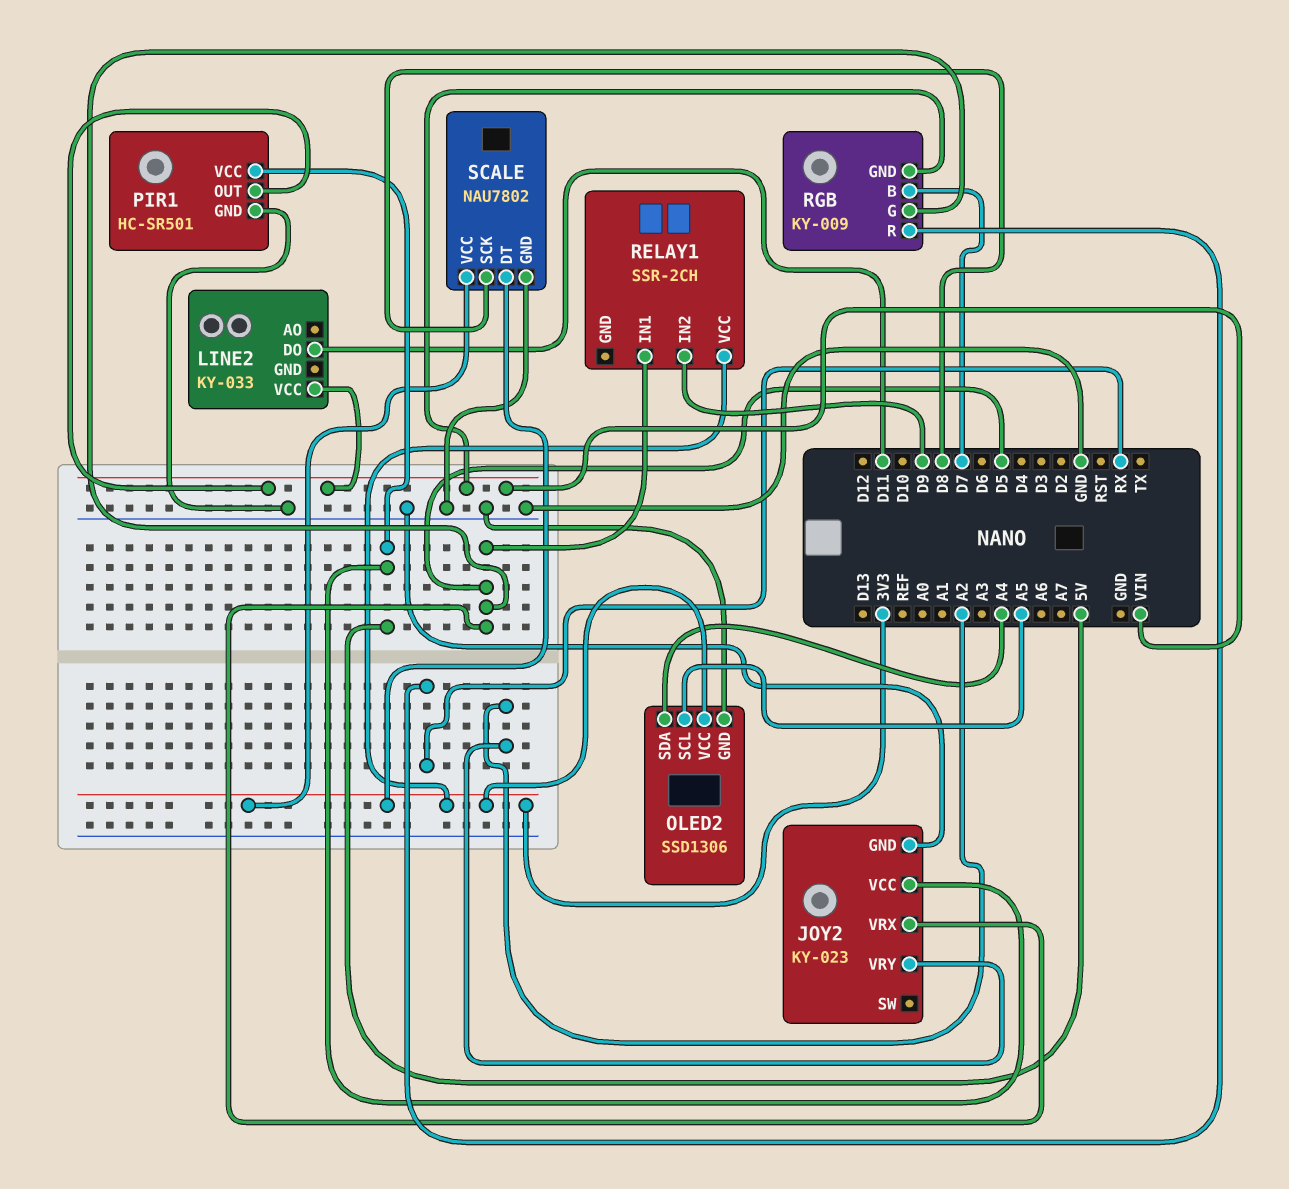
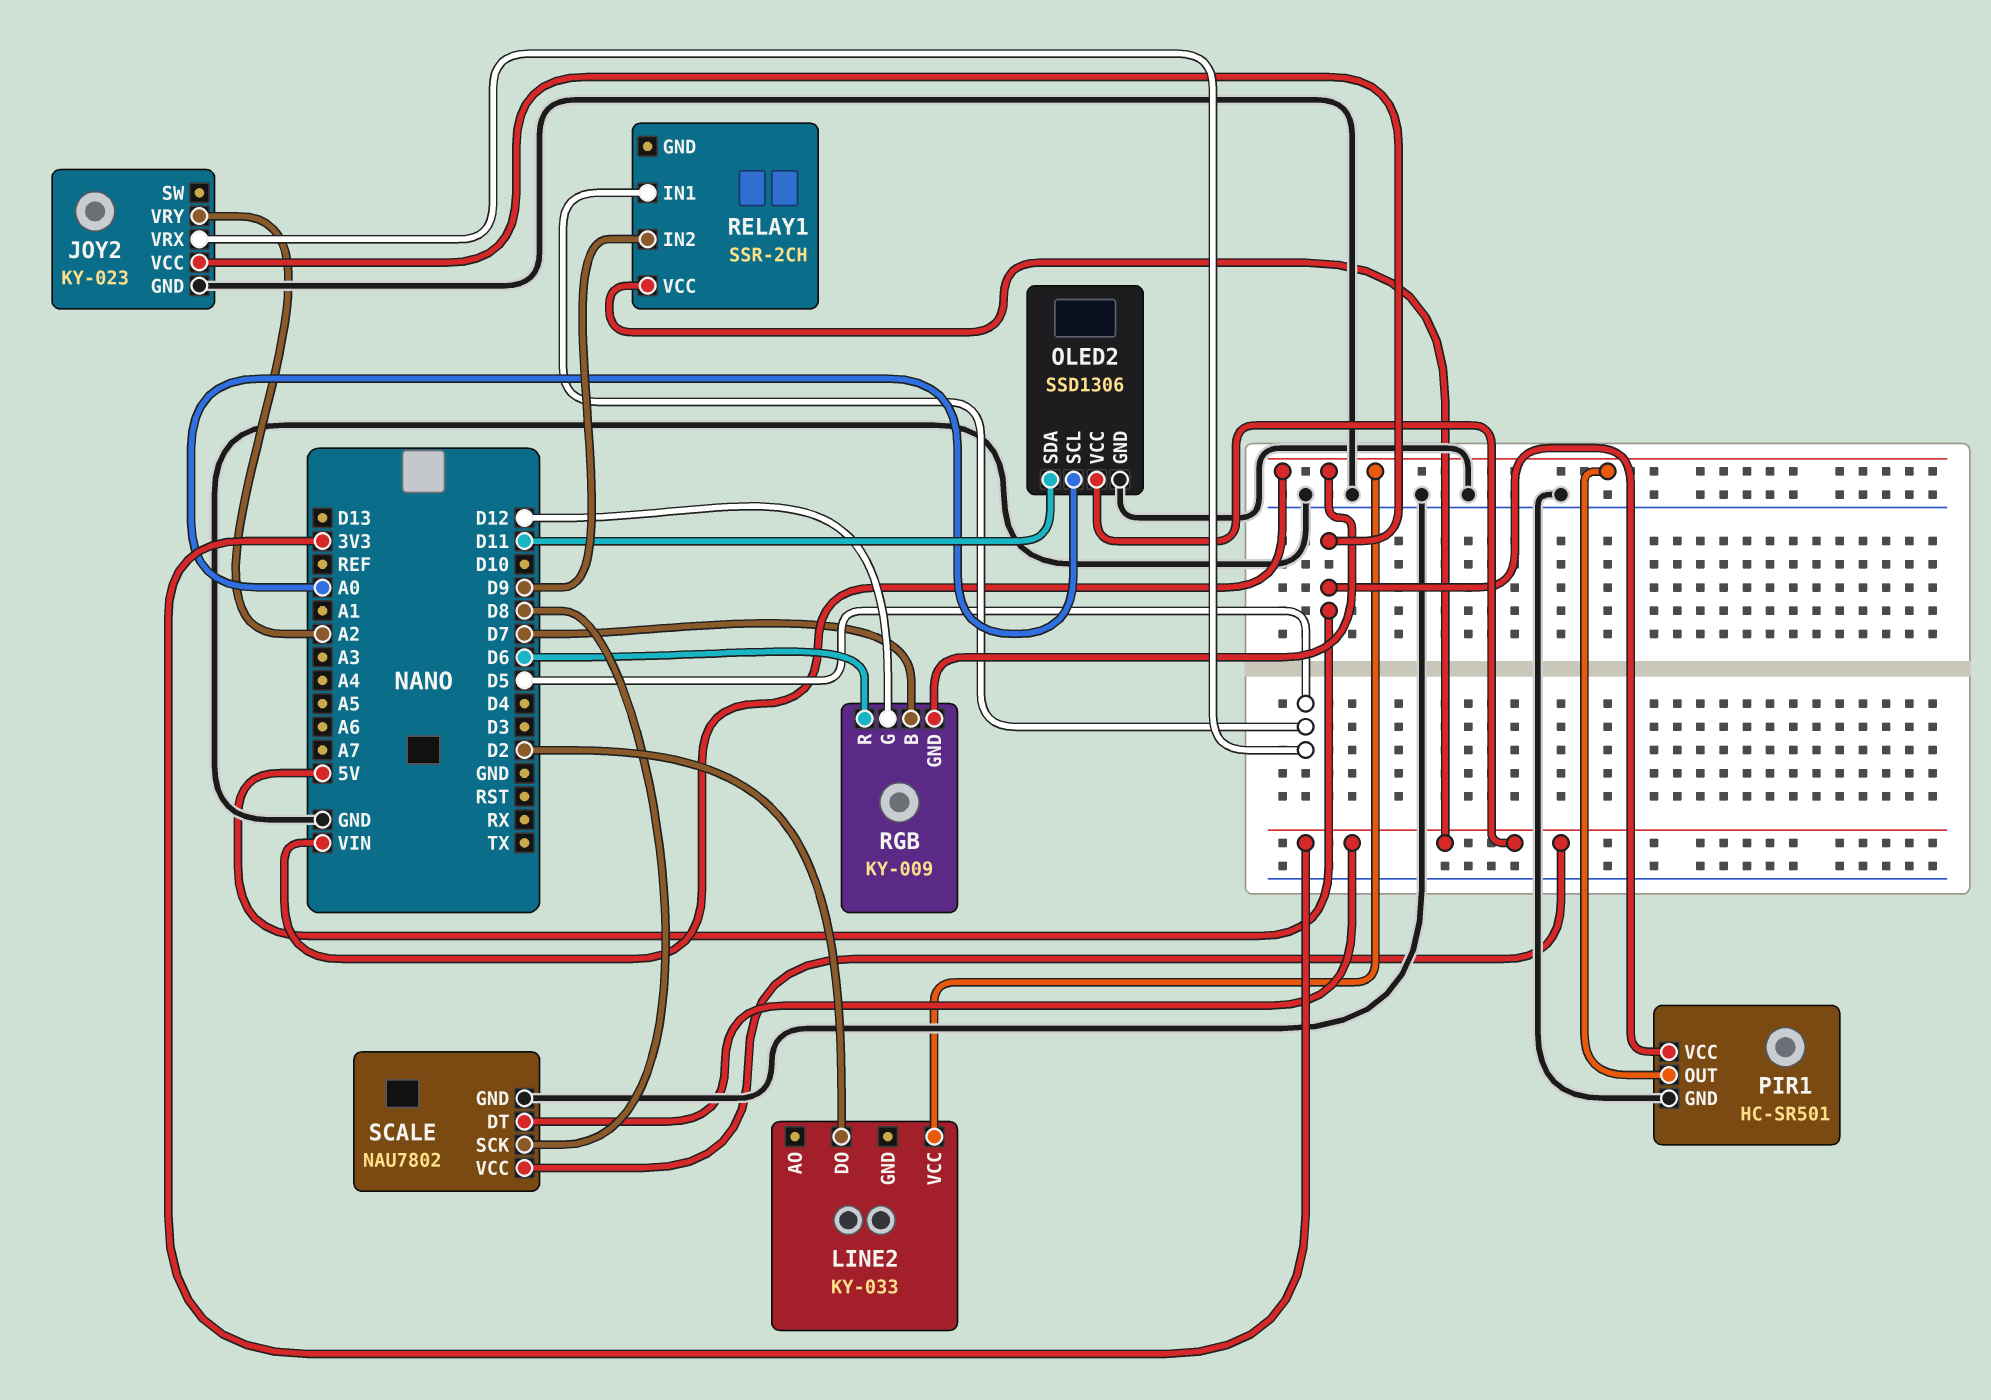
LINE2 pin DO: D11 -> D2
OLED2 pin SCL: A5 -> A0
OLED2 pin SDA: A4 -> D11
RGB pin G: D5 -> D12
RGB pin R: RX -> D6

